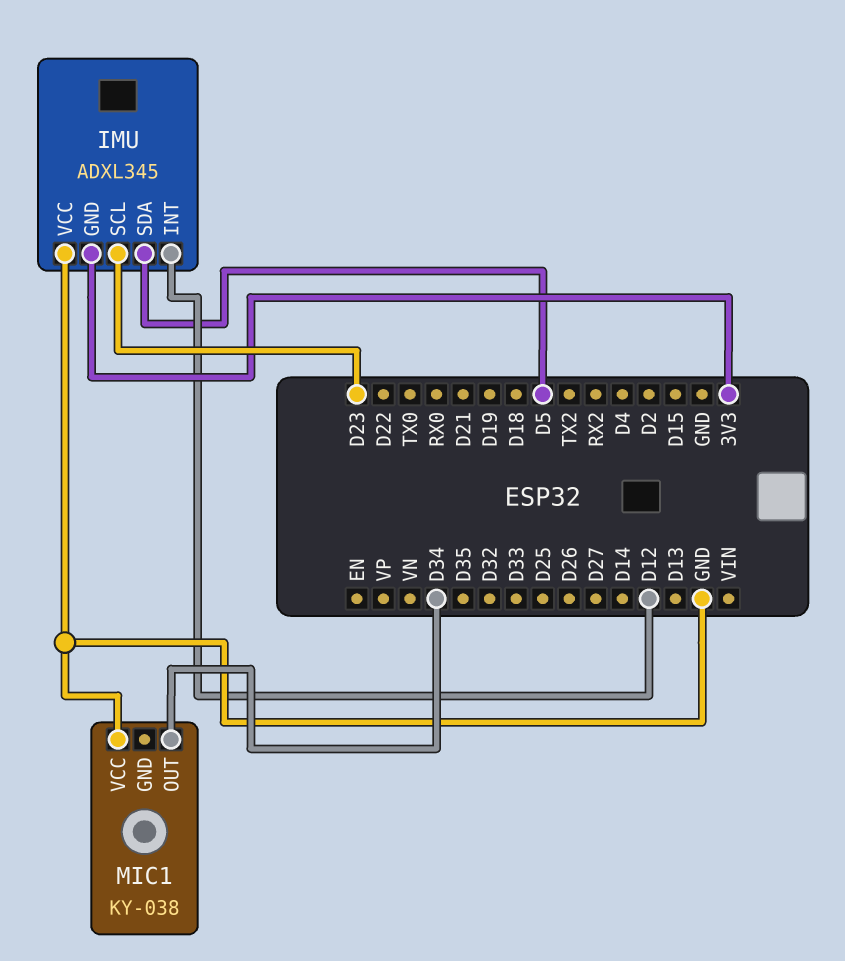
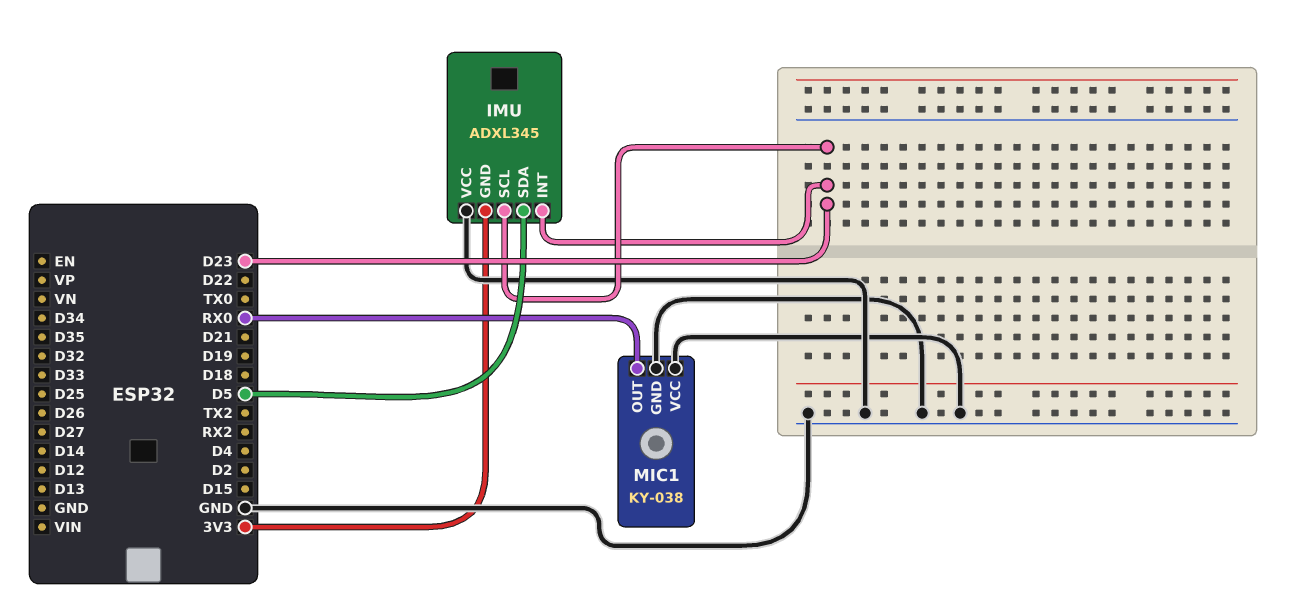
IMU pin INT: D12 -> D23
MIC1 pin GND: none -> GND
MIC1 pin OUT: D34 -> RX0

